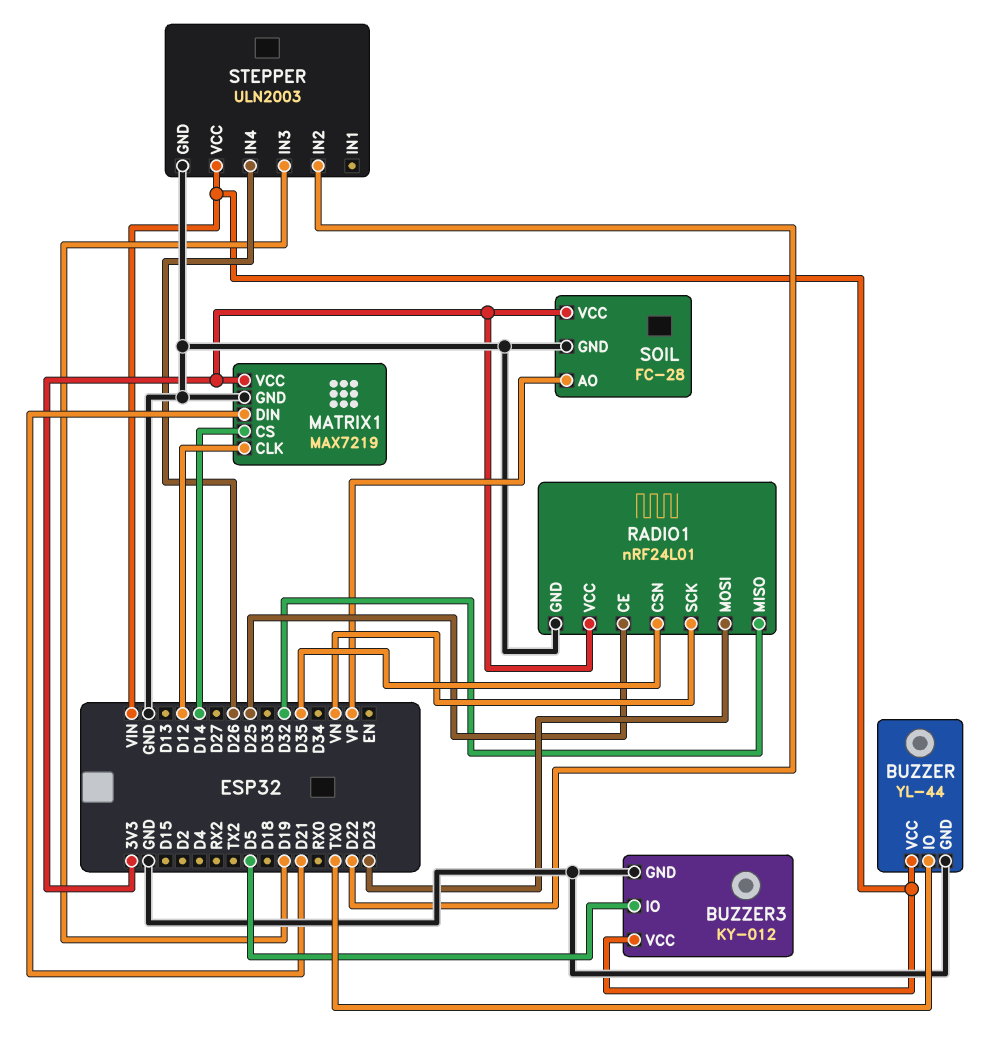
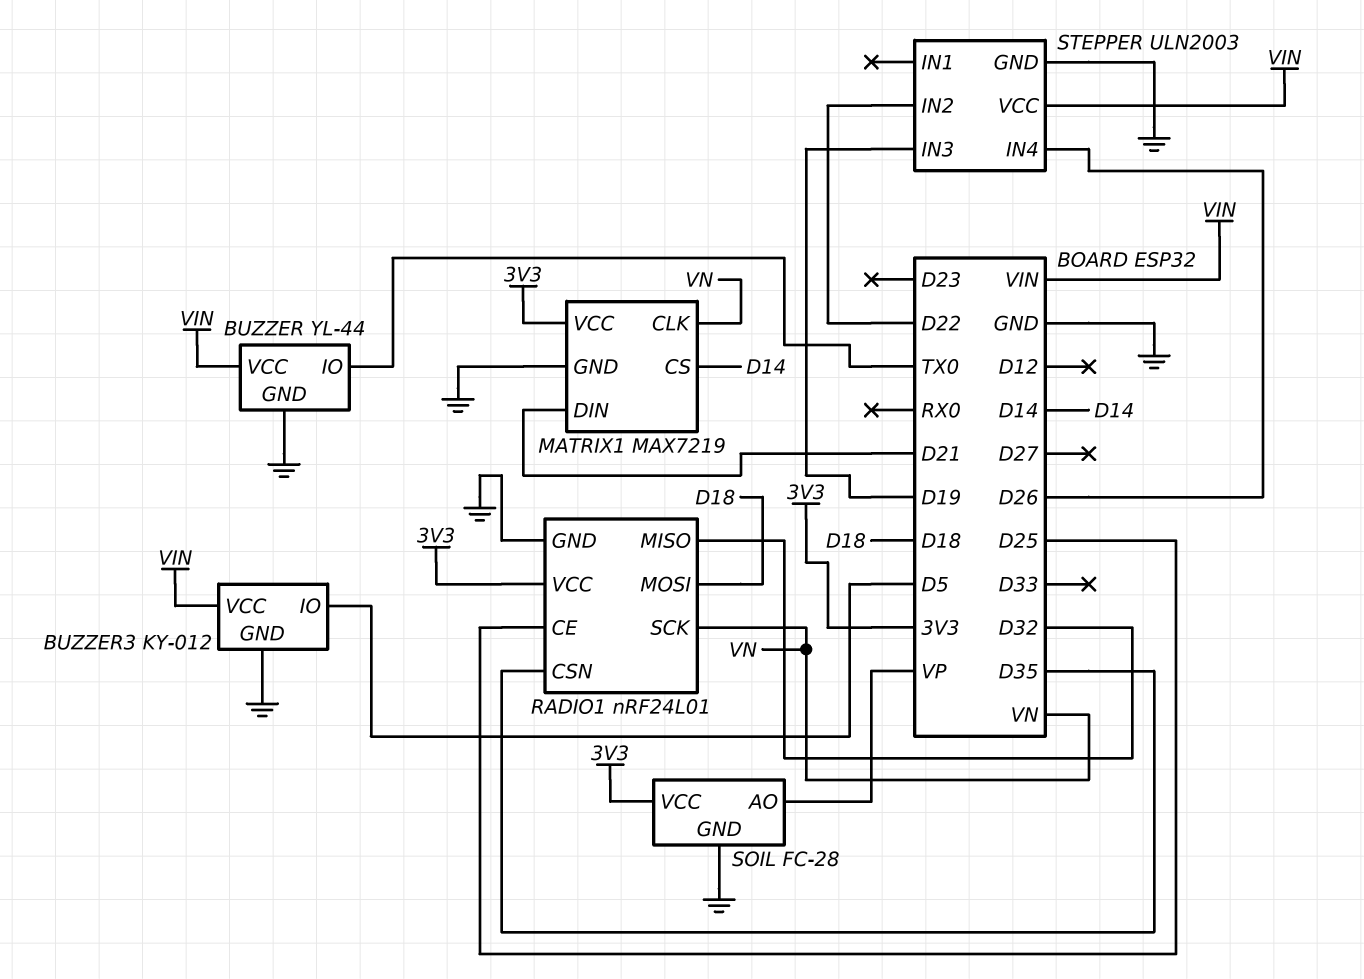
MATRIX1 pin CLK: D12 -> VN
RADIO1 pin MOSI: D23 -> D18

